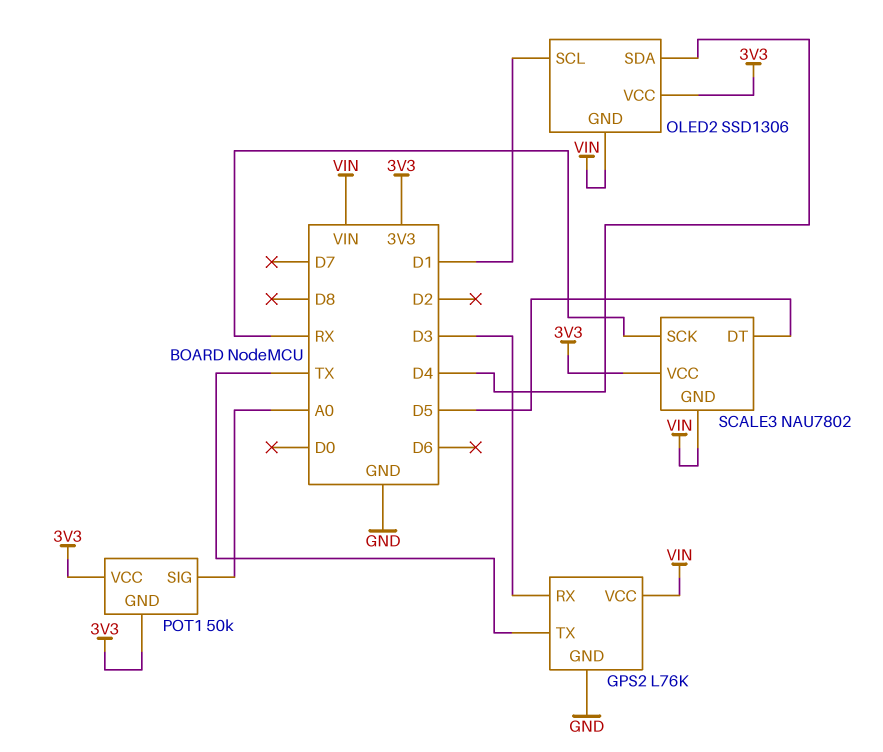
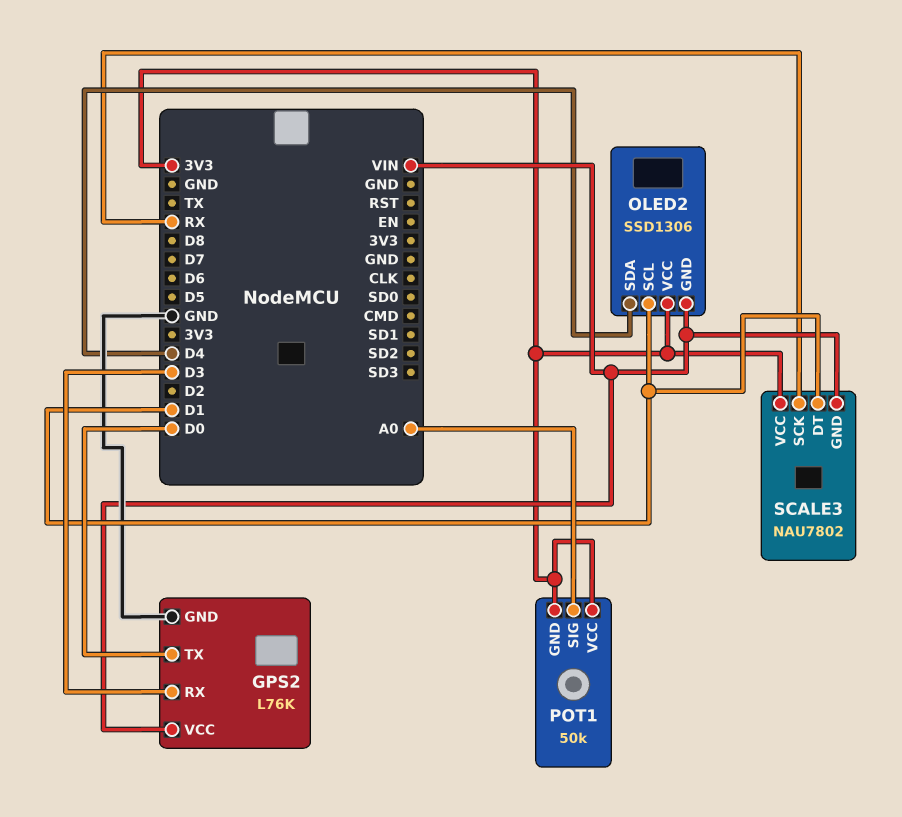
GPS2 pin TX: TX -> D0
SCALE3 pin DT: D5 -> D1

